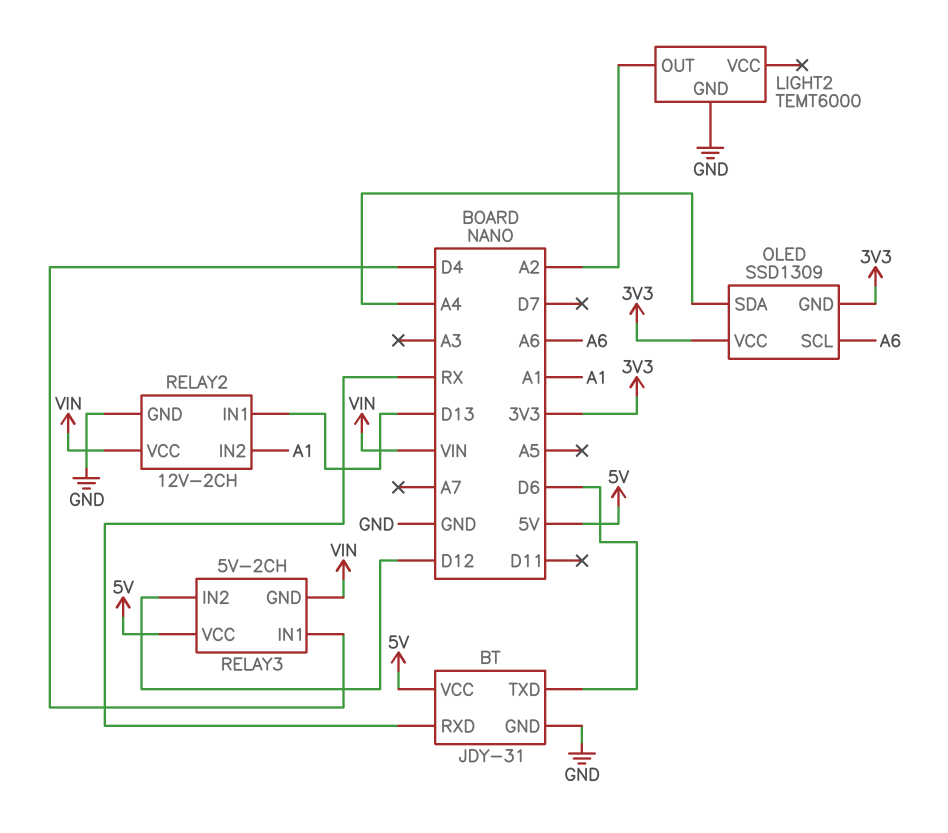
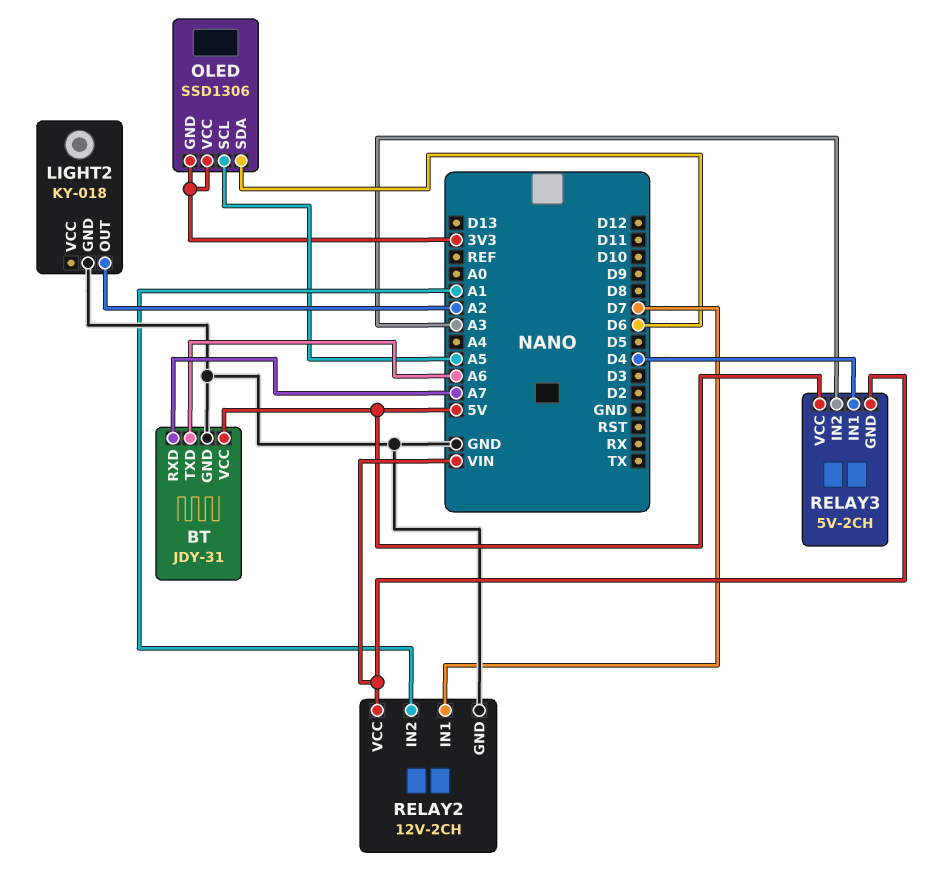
BT pin RXD: RX -> A7
BT pin TXD: D6 -> A6
LIGHT2: TEMT6000 -> KY-018
OLED: SSD1309 -> SSD1306
OLED pin SCL: A6 -> A5
OLED pin SDA: A4 -> D6
RELAY2 pin IN1: D13 -> D7
RELAY3 pin IN2: D12 -> A3

